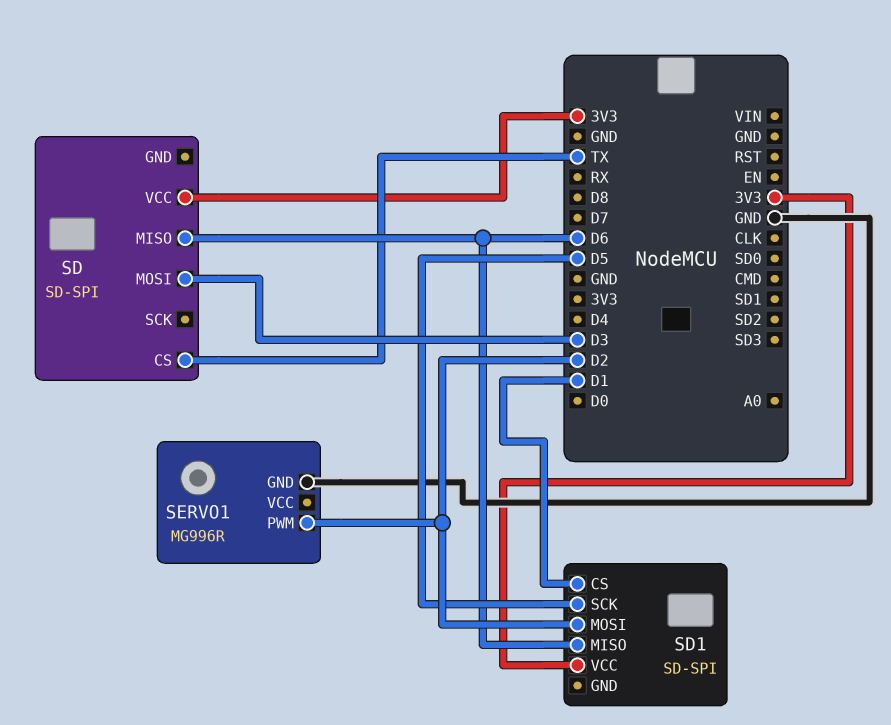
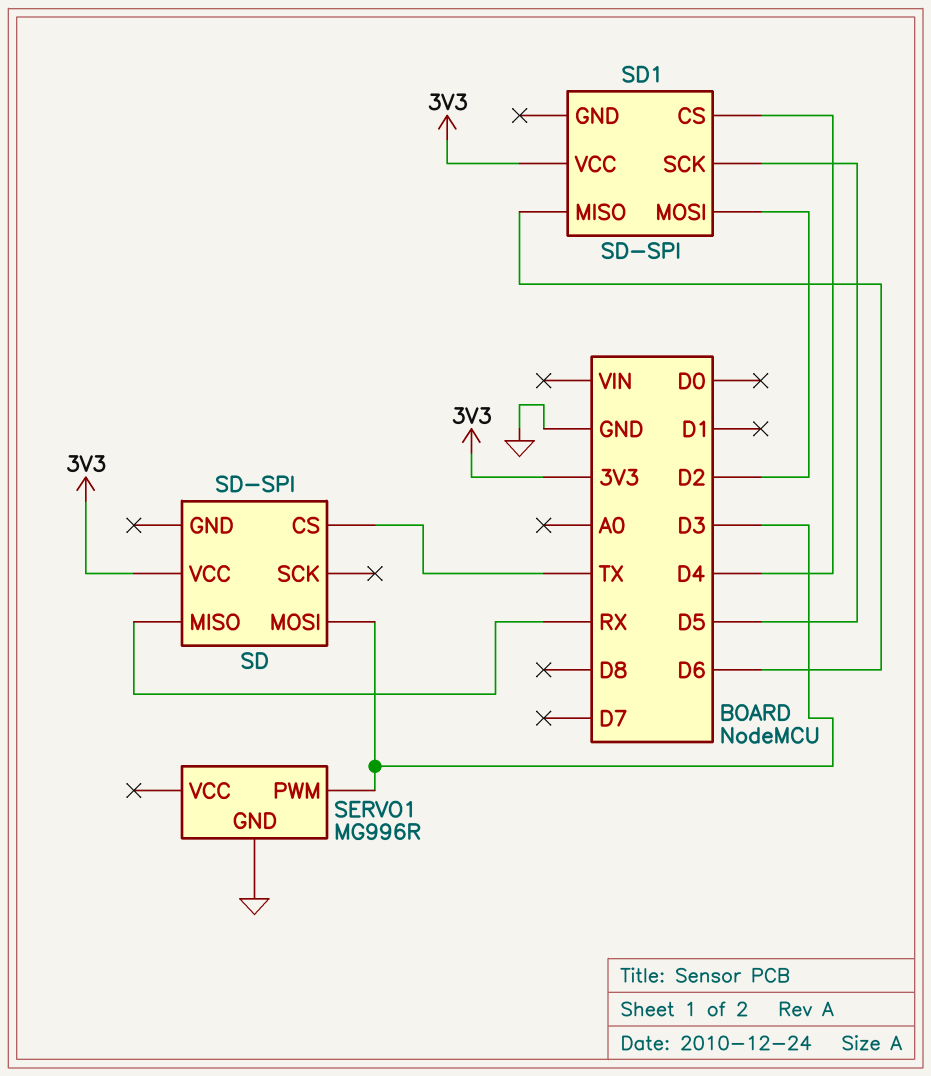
SD pin MISO: D6 -> RX
SD1 pin CS: D1 -> D4
SERVO1 pin PWM: D2 -> D3

